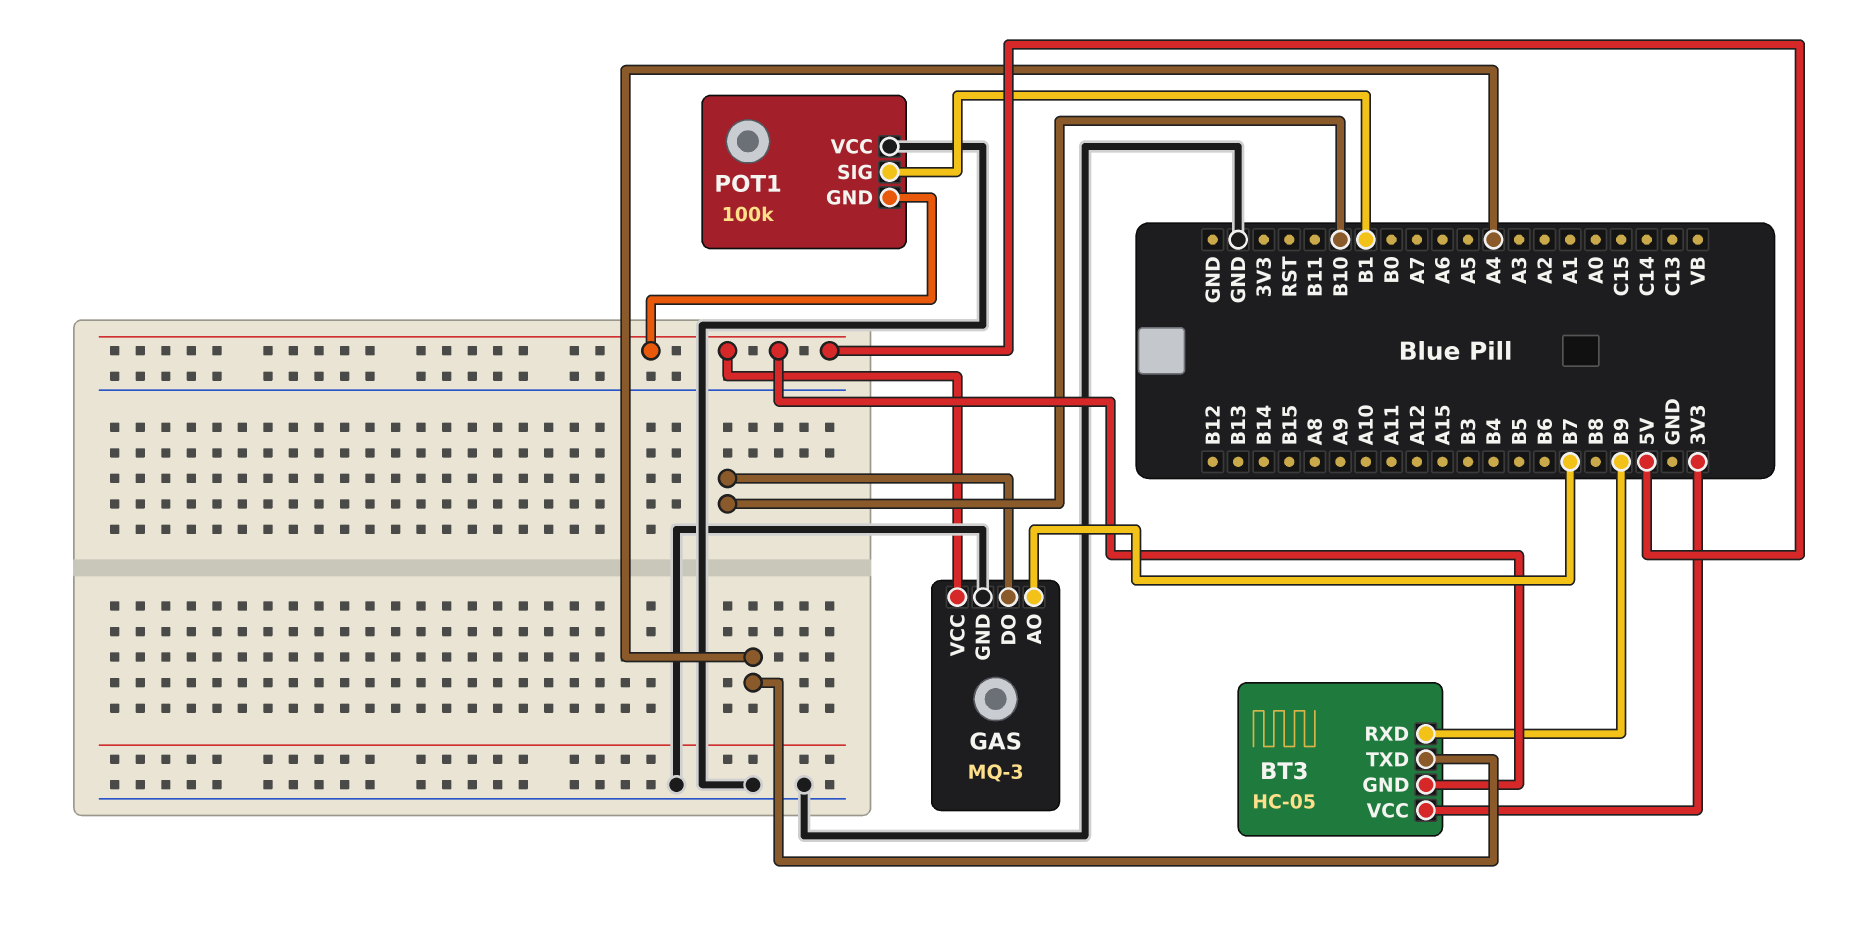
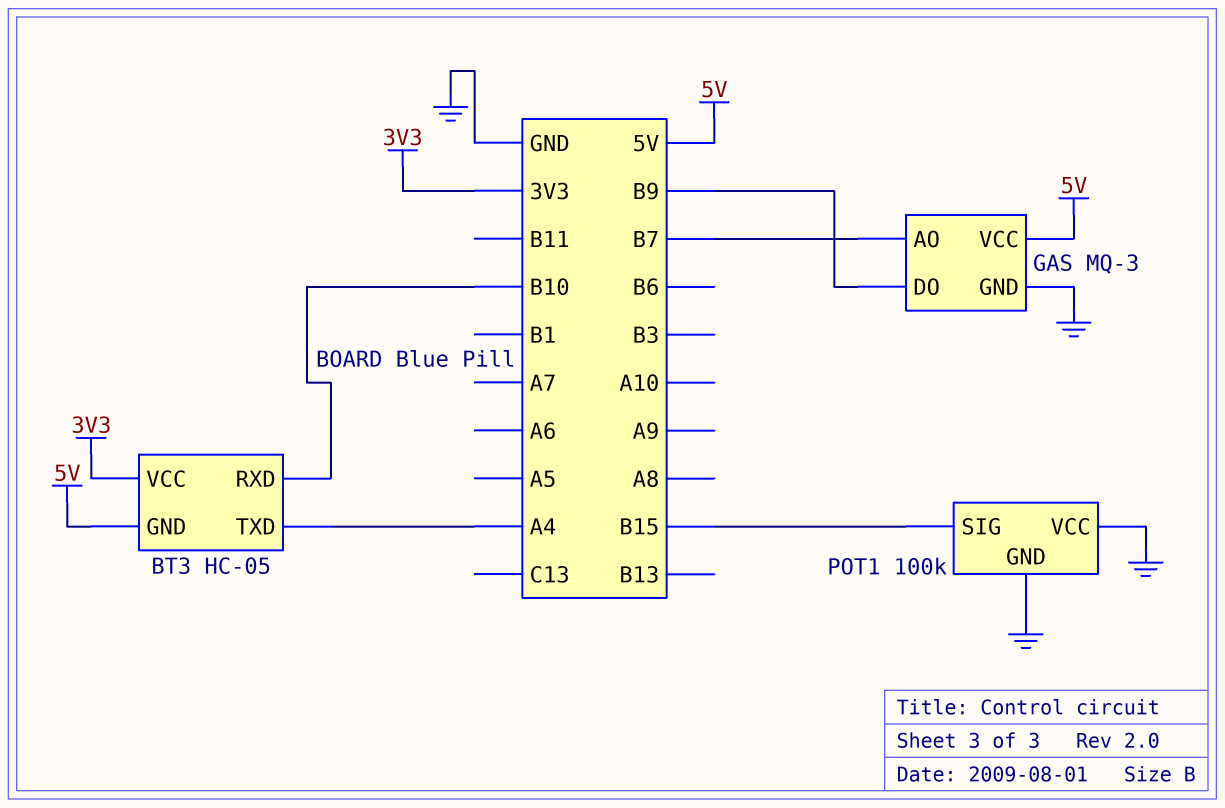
BT3 pin RXD: B9 -> B10
GAS pin DO: B10 -> B9
POT1 pin GND: 5V -> GND
POT1 pin SIG: B1 -> B15

